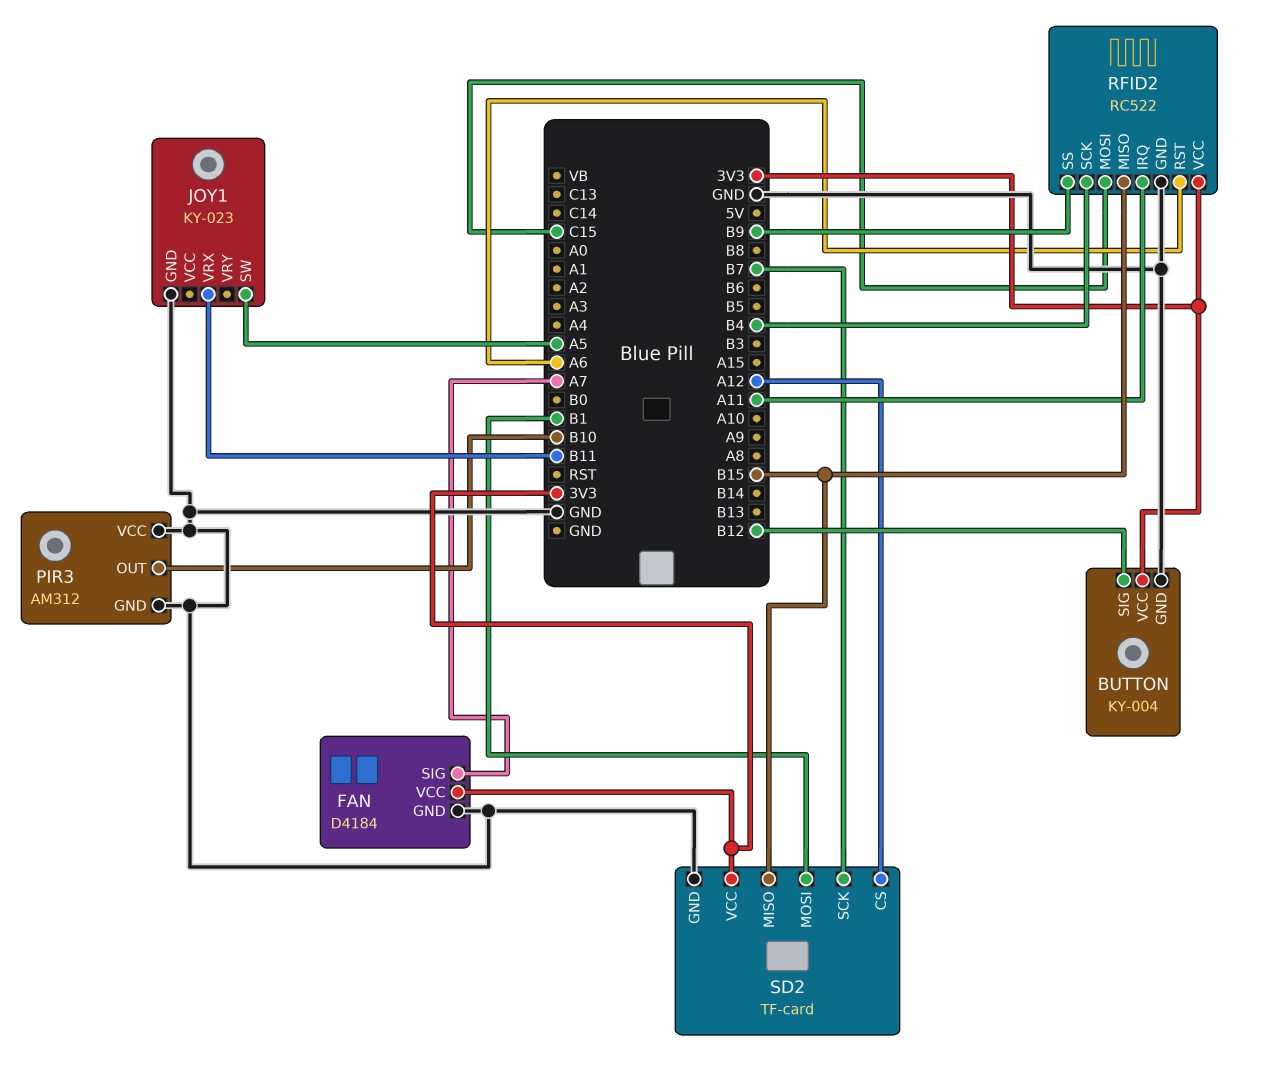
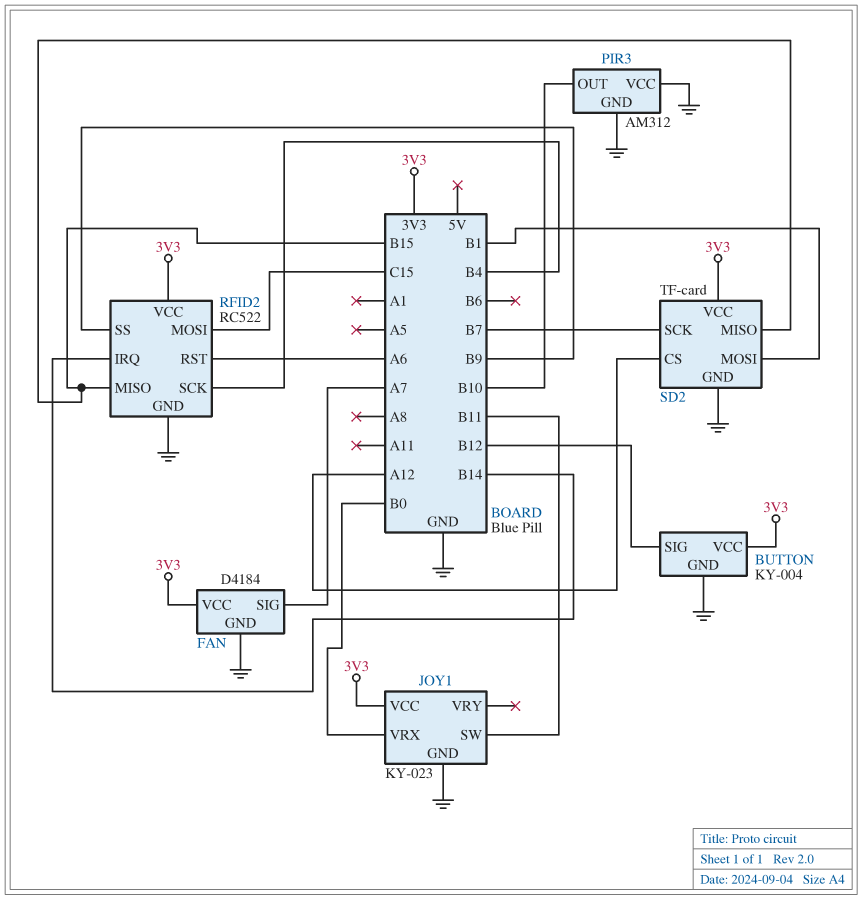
JOY1 pin SW: A5 -> B11
JOY1 pin VCC: none -> 3V3
JOY1 pin VRX: B11 -> B0
RFID2 pin IRQ: A11 -> B14

